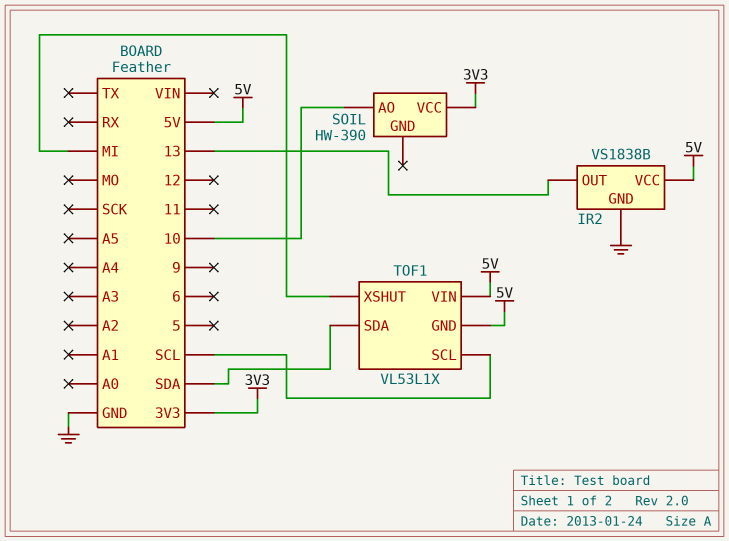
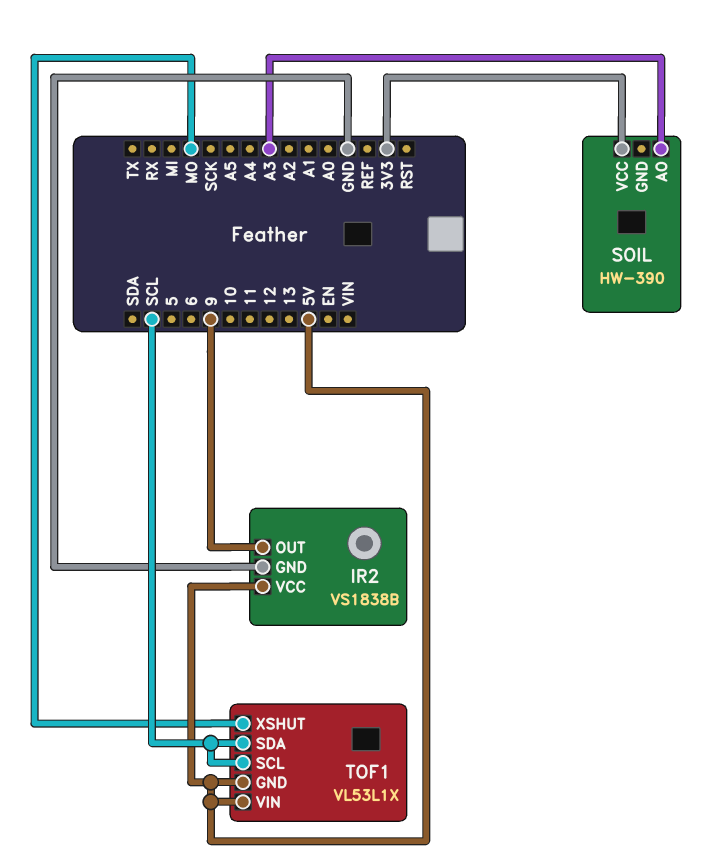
IR2 pin OUT: 13 -> 9
SOIL pin AO: 10 -> A3
TOF1 pin SDA: SDA -> SCL
TOF1 pin XSHUT: MI -> MO

